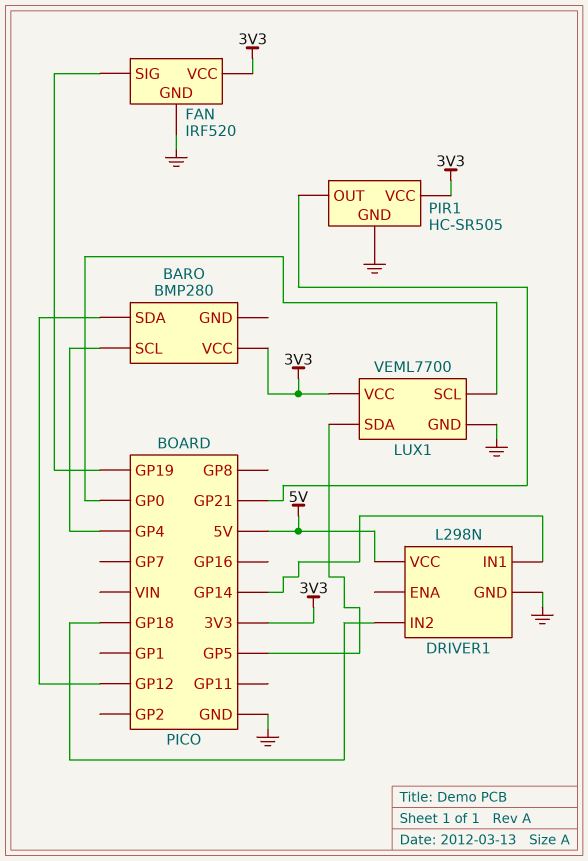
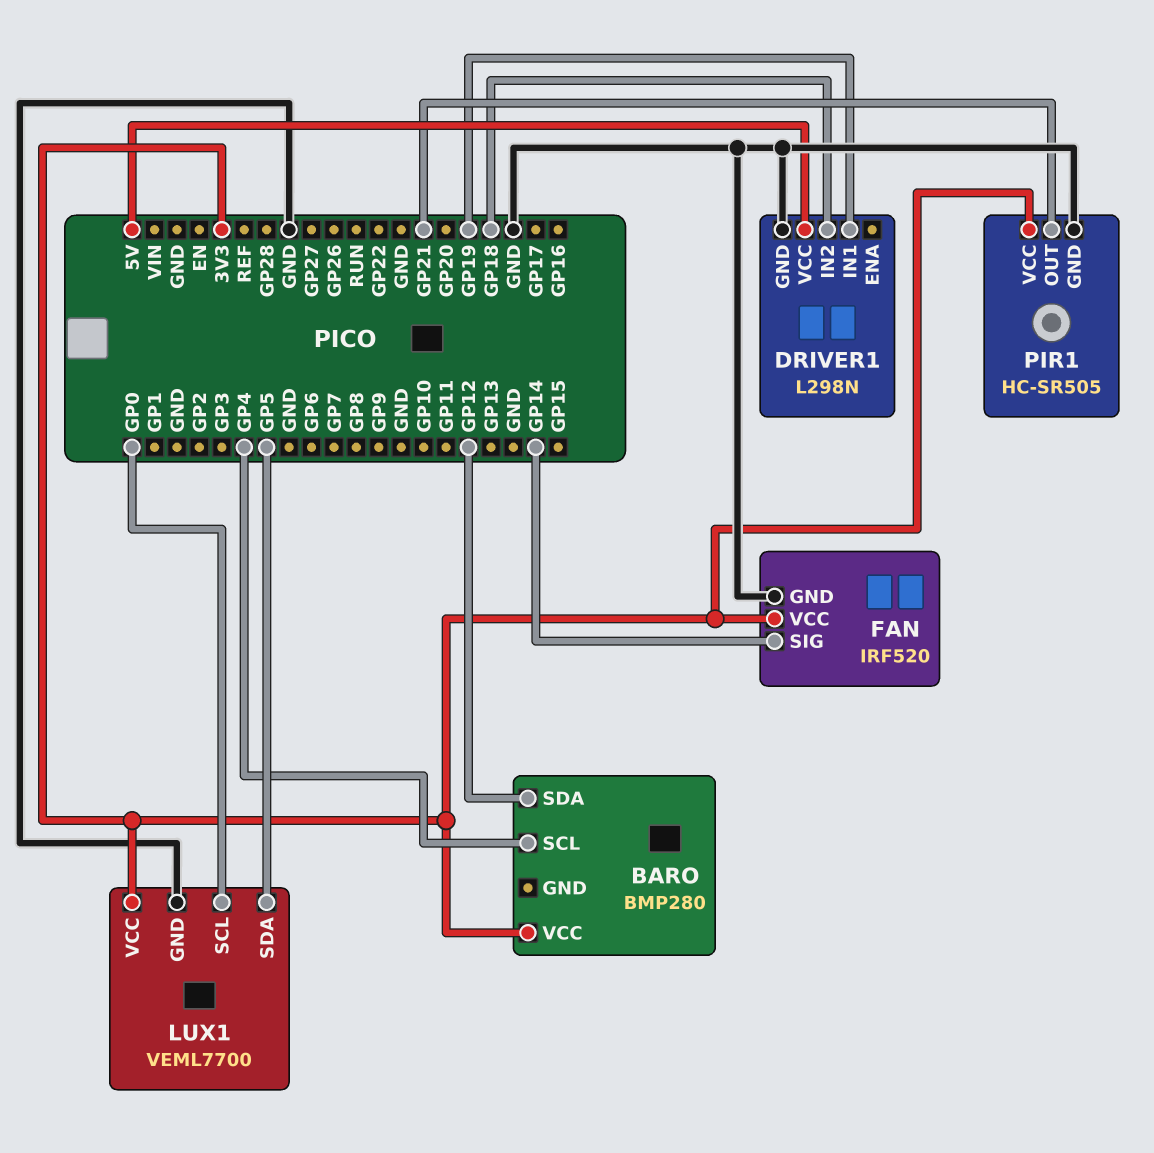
DRIVER1 pin IN1: GP14 -> GP19
FAN pin SIG: GP19 -> GP14

